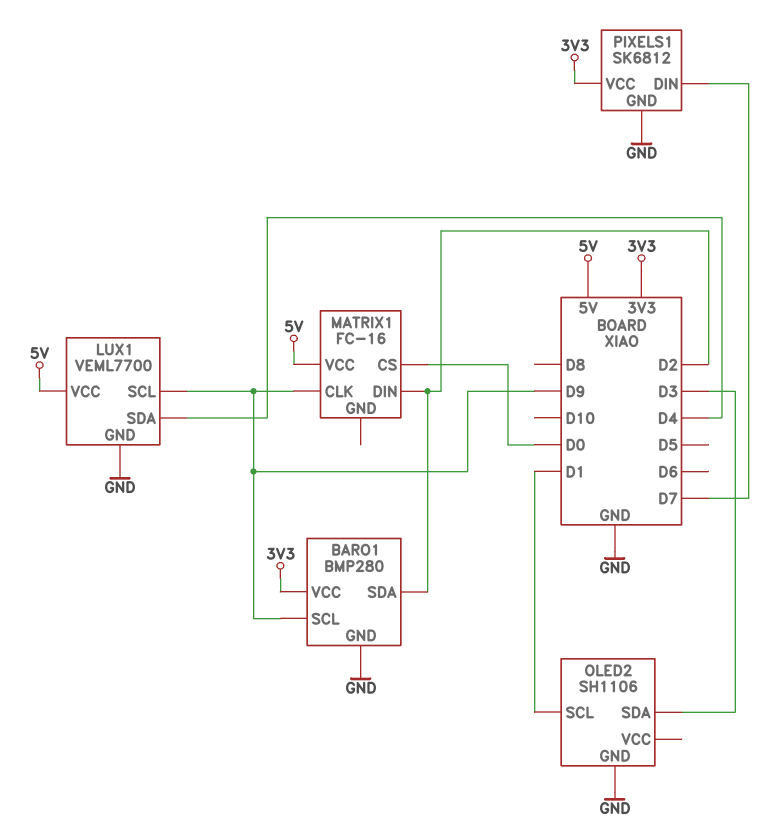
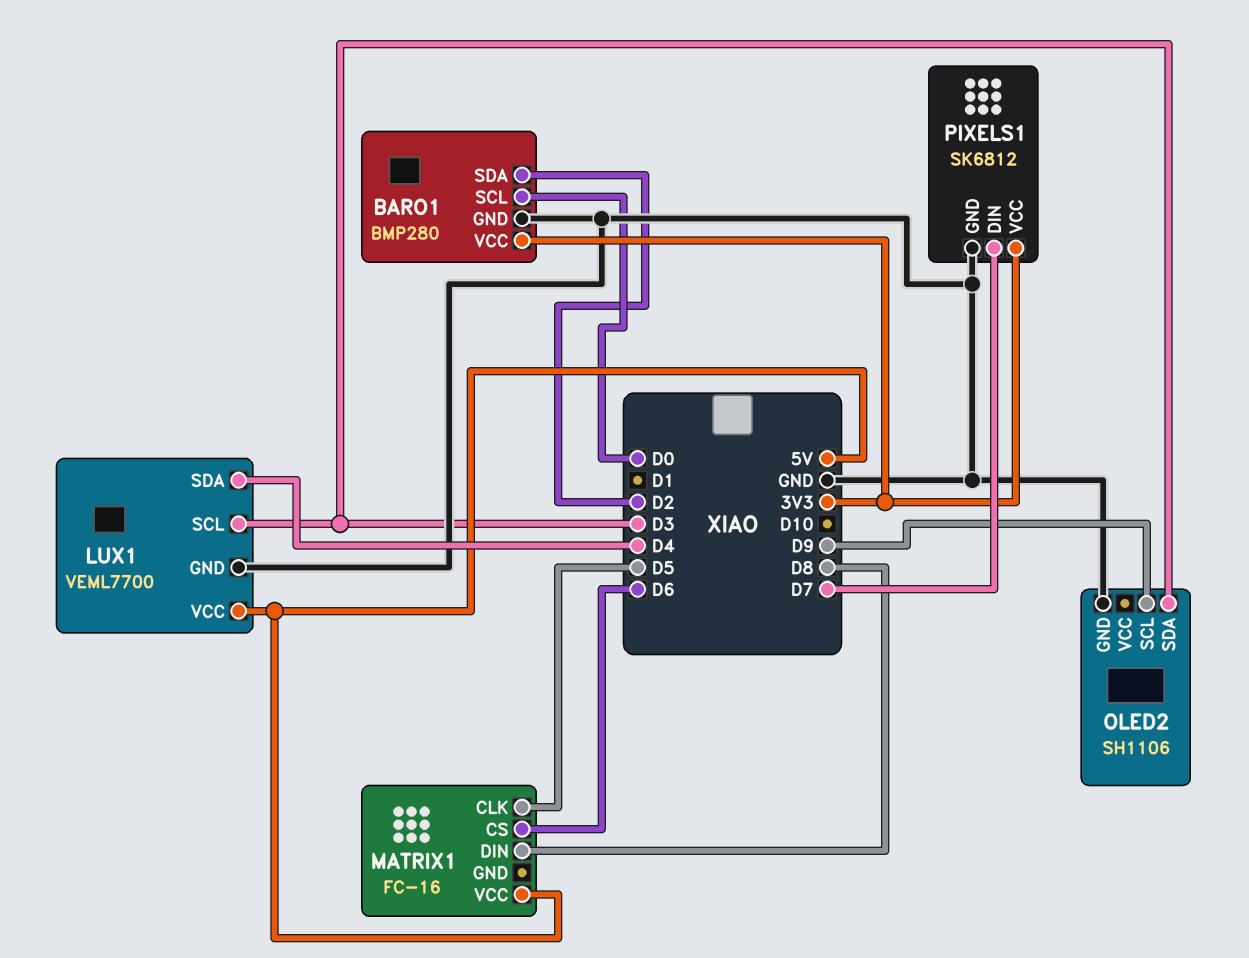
BARO1 pin SCL: D9 -> D0
LUX1 pin SCL: D9 -> D3
MATRIX1 pin CLK: D9 -> D5
MATRIX1 pin CS: D0 -> D6
MATRIX1 pin DIN: D2 -> D8
OLED2 pin SCL: D1 -> D9

